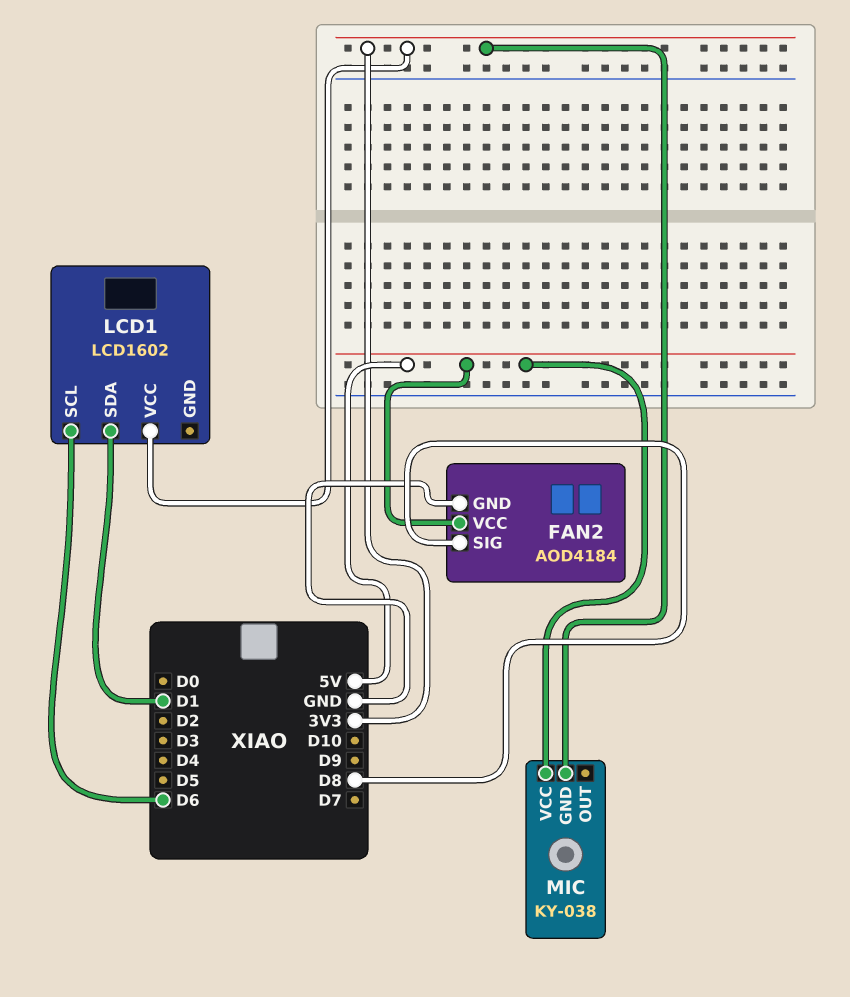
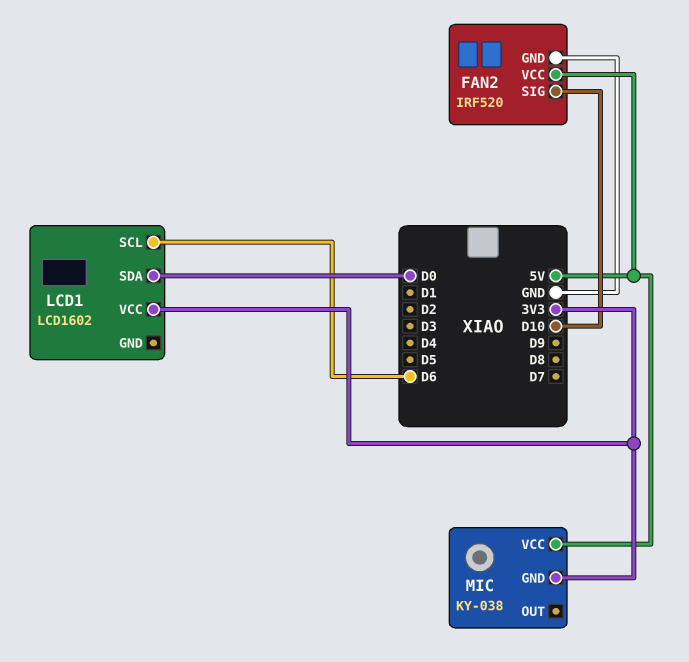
FAN2: AOD4184 -> IRF520
FAN2 pin SIG: D8 -> D10
LCD1 pin SDA: D1 -> D0

